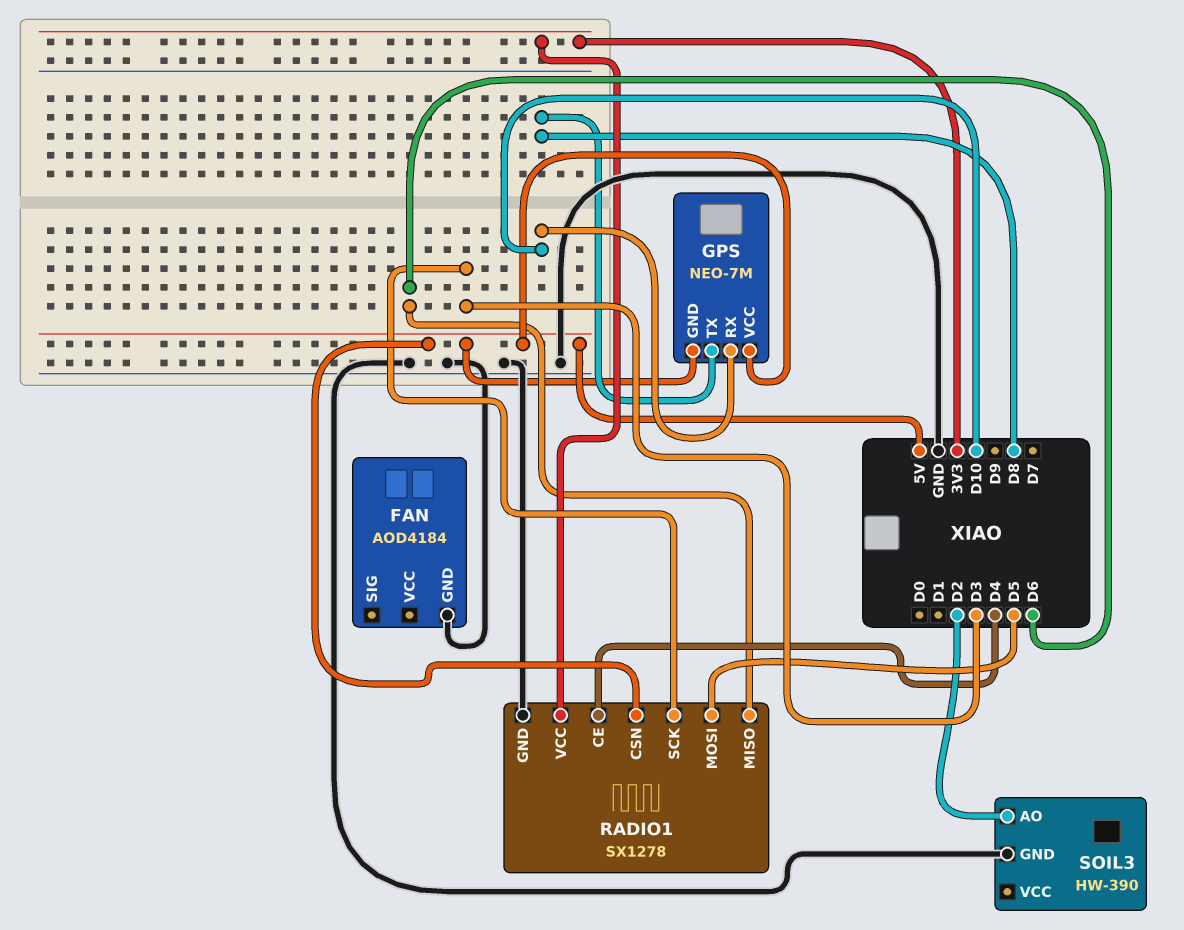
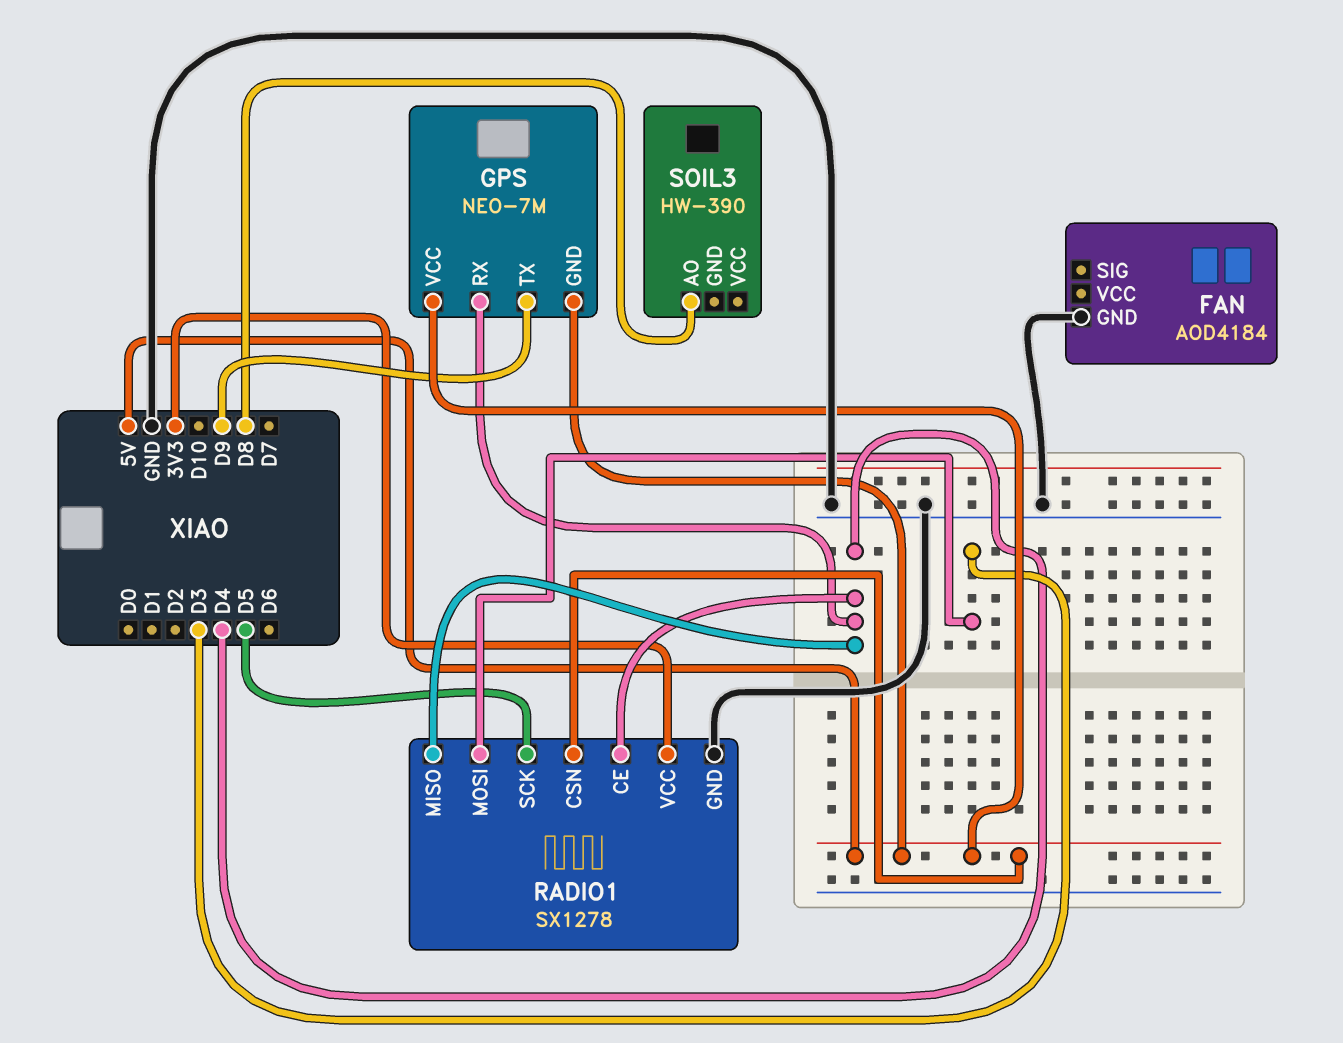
GPS pin RX: D10 -> D4
GPS pin TX: D8 -> D9
RADIO1 pin MISO: D6 -> D4
RADIO1 pin MOSI: D5 -> D3
RADIO1 pin SCK: D3 -> D5
SOIL3 pin AO: D2 -> D8
SOIL3 pin GND: GND -> none

